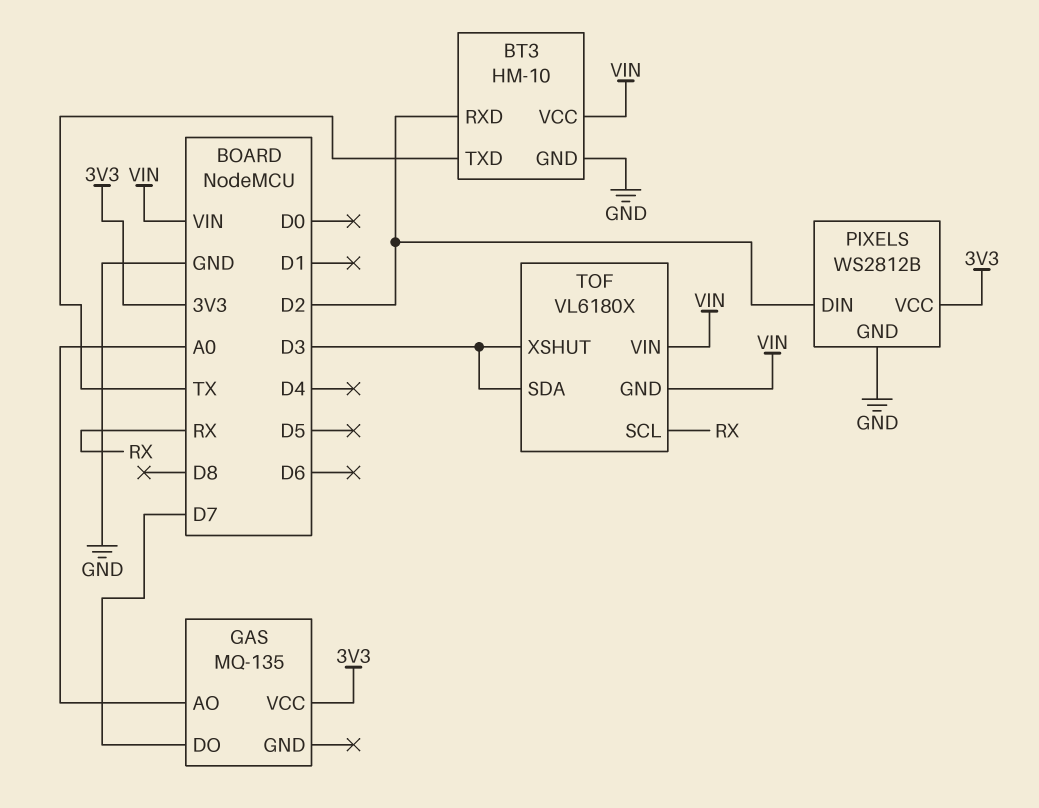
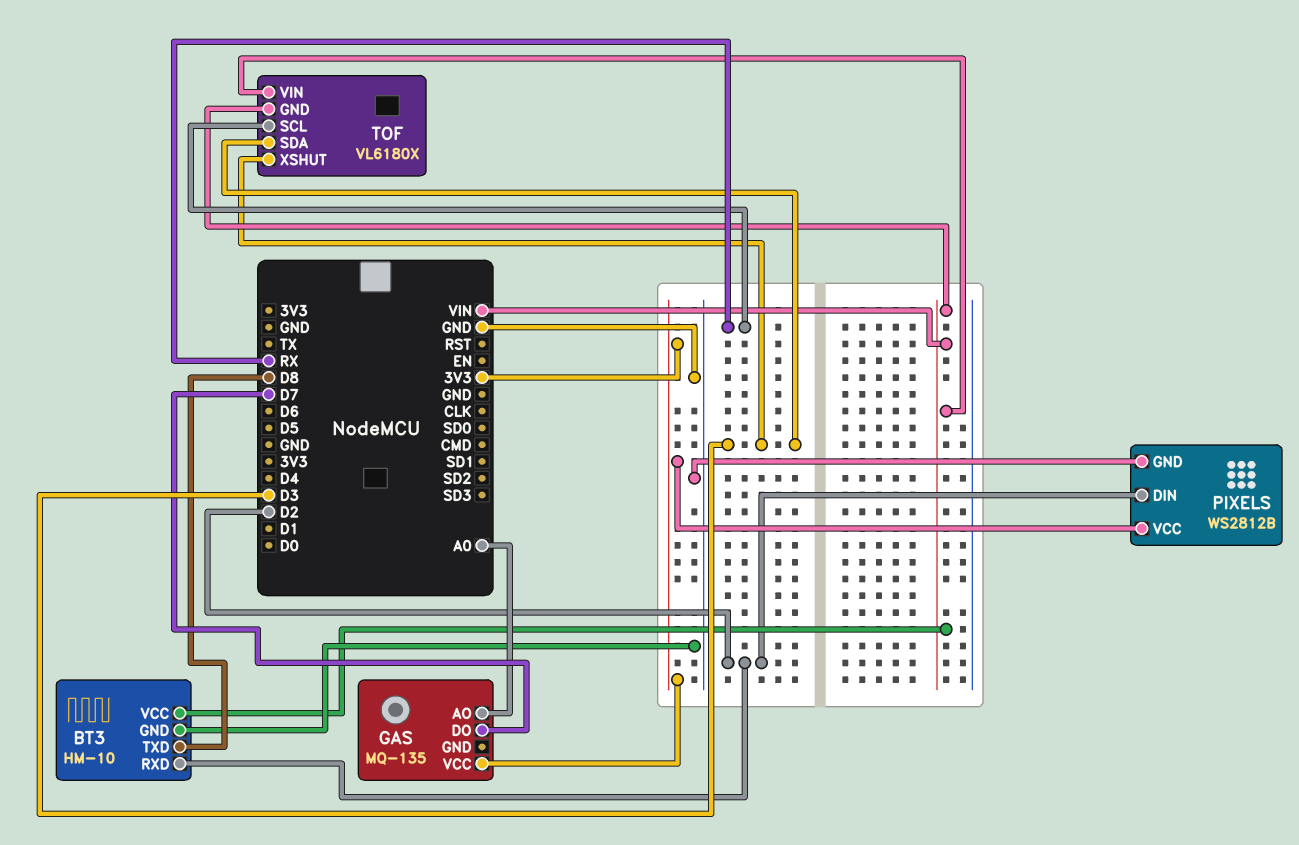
BT3 pin TXD: TX -> D8

